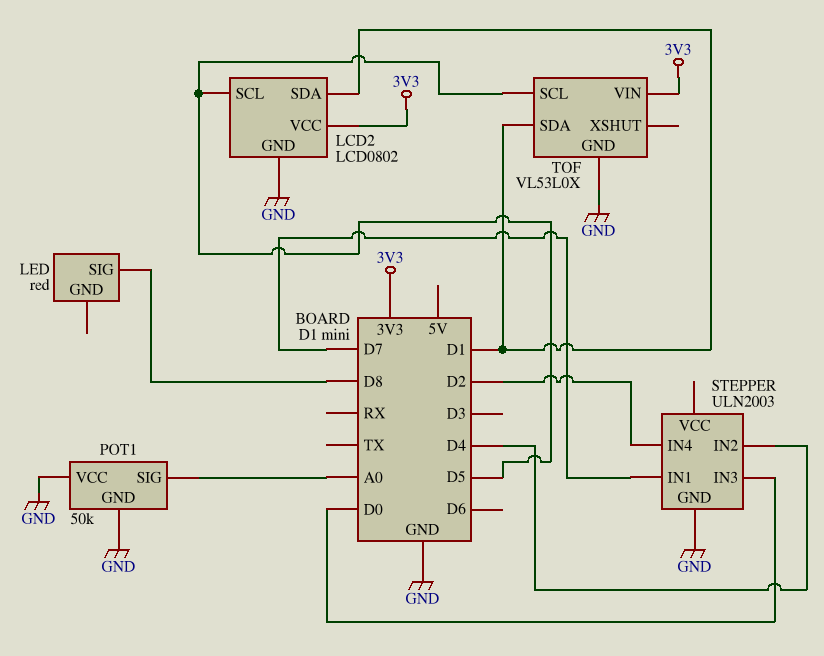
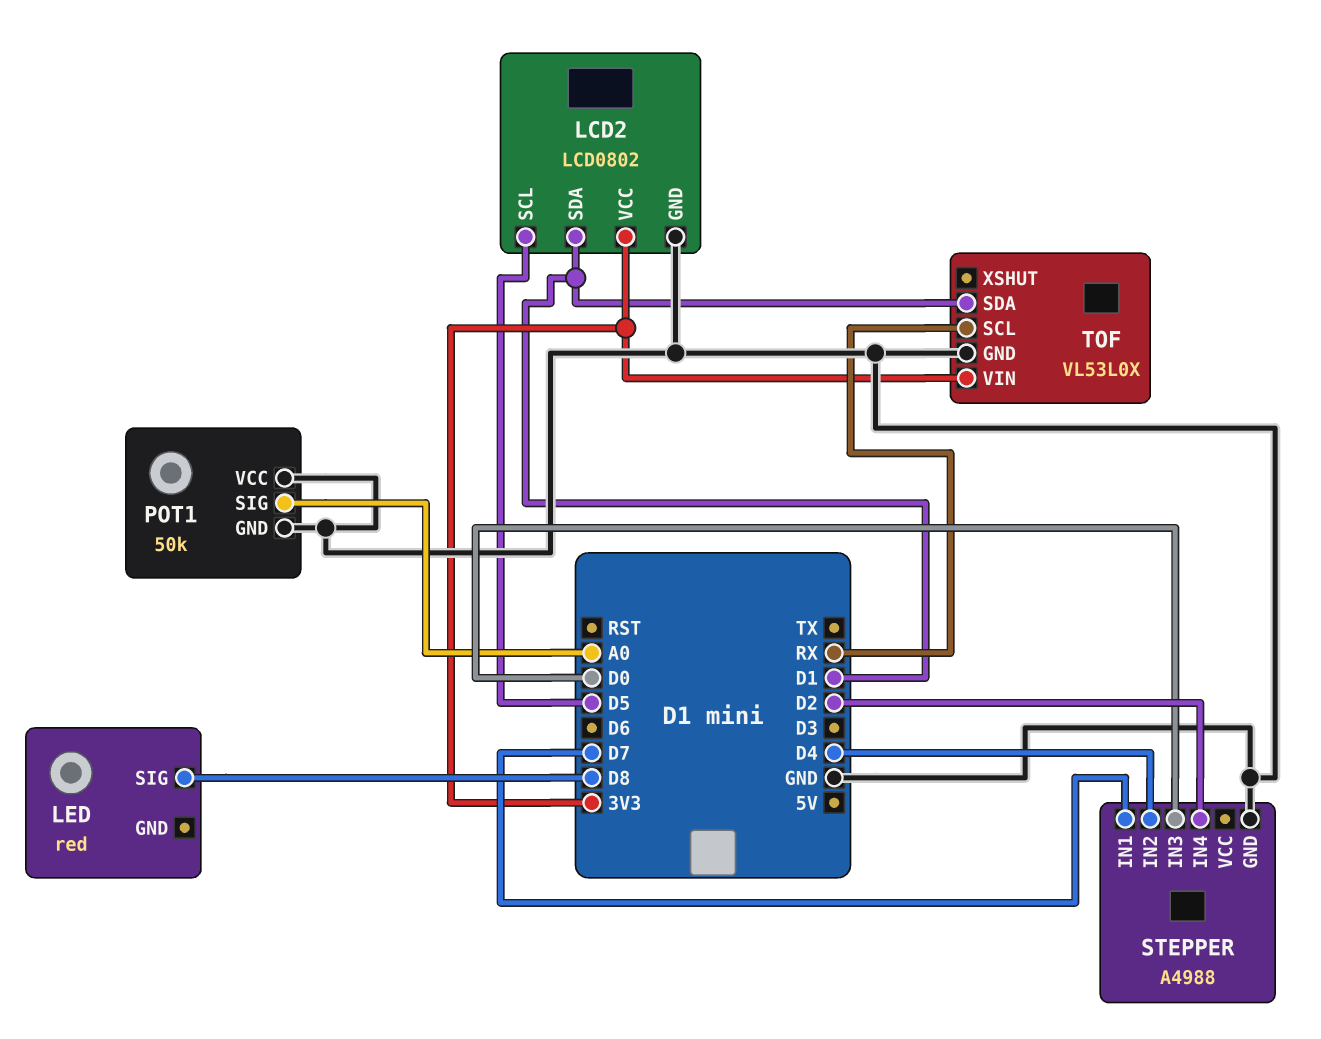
STEPPER: ULN2003 -> A4988
TOF pin SCL: D5 -> RX

